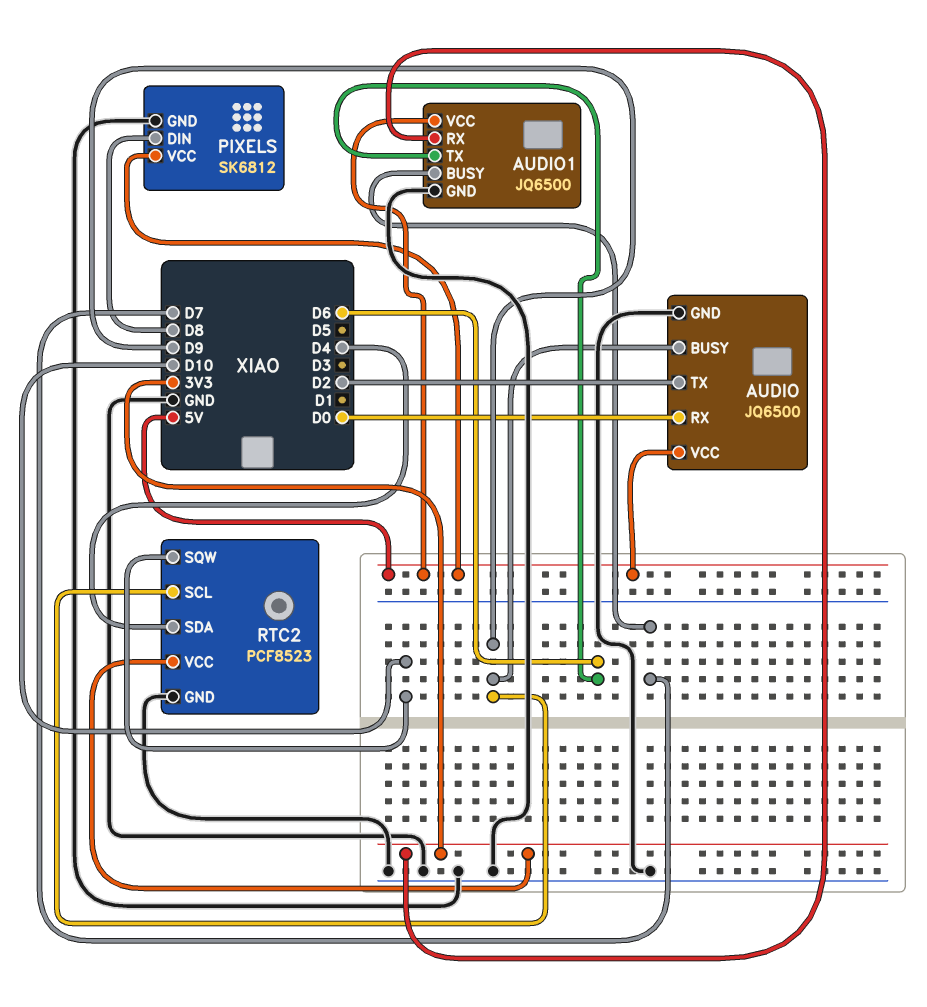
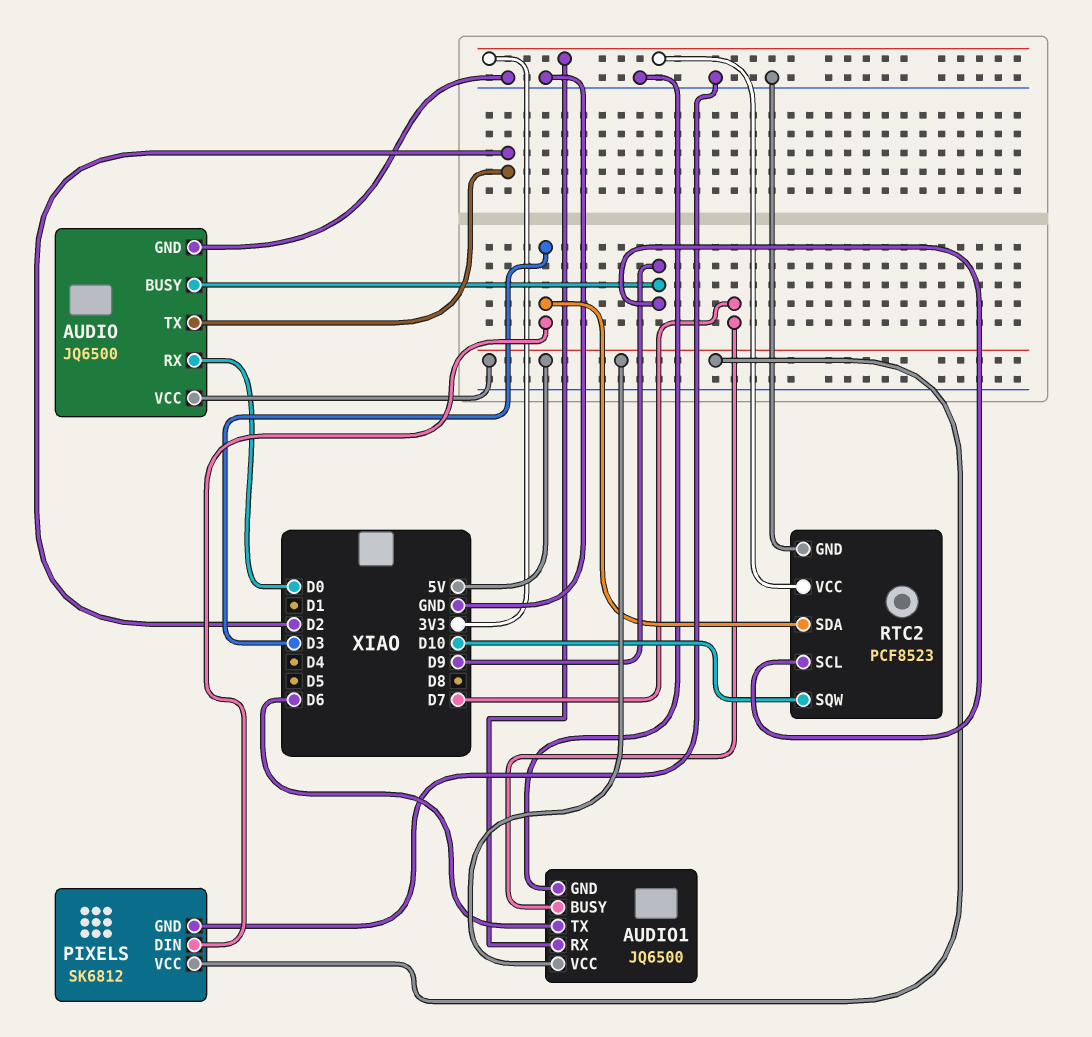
PIXELS pin DIN: D8 -> D3
RTC2 pin SDA: D4 -> D3

